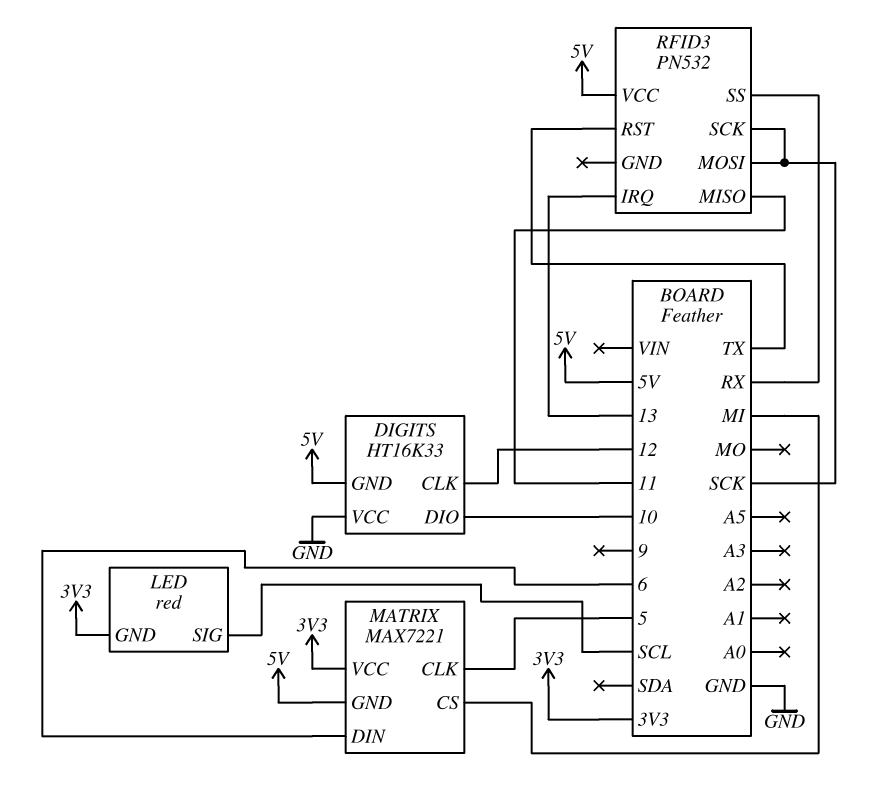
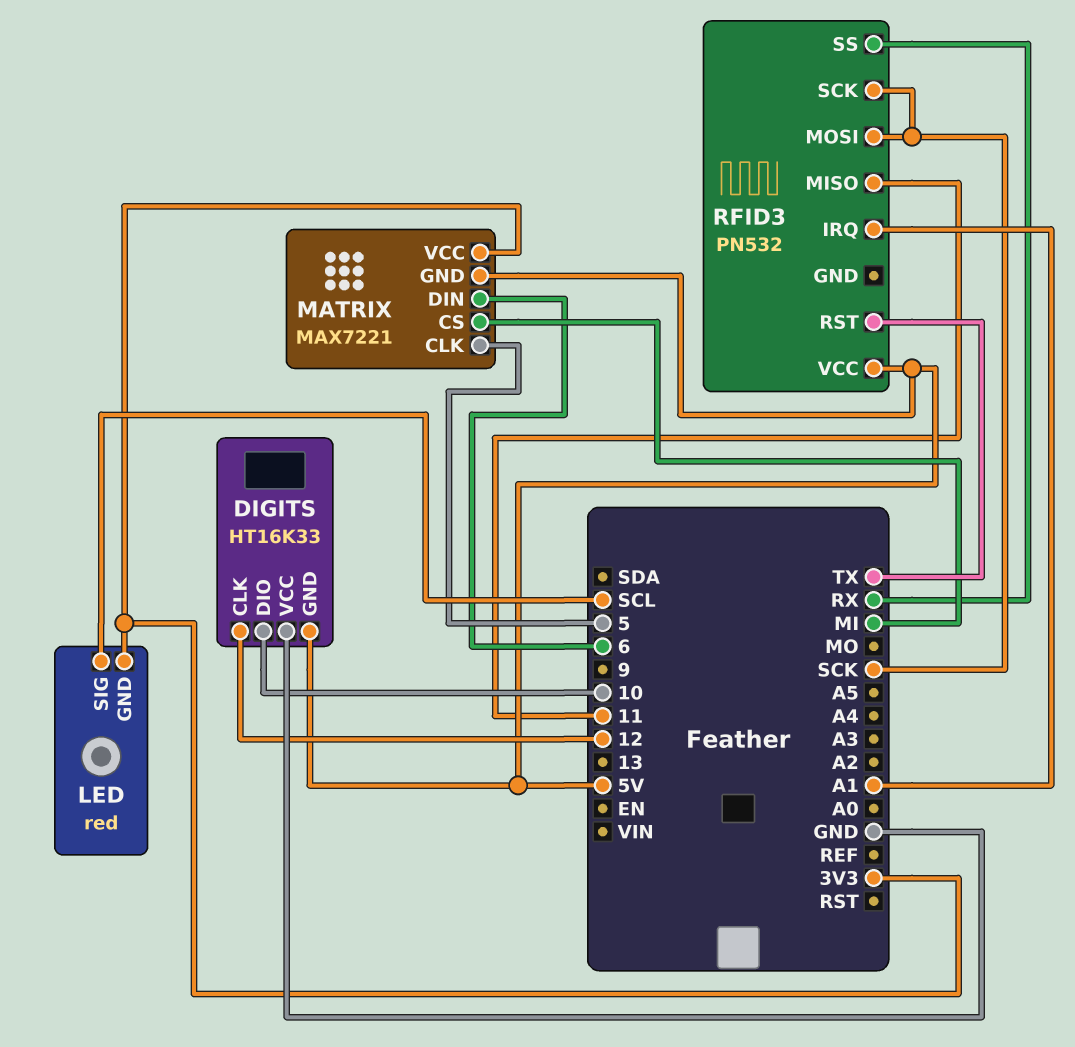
RFID3 pin IRQ: 13 -> A1

